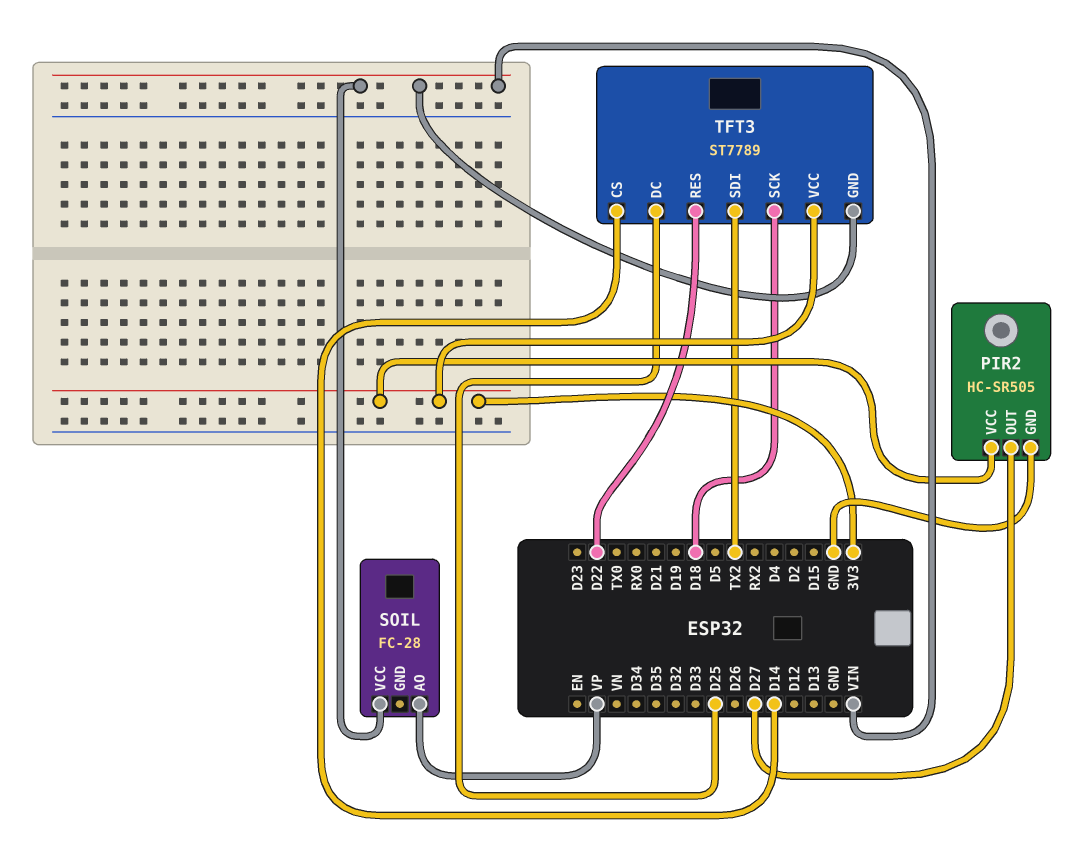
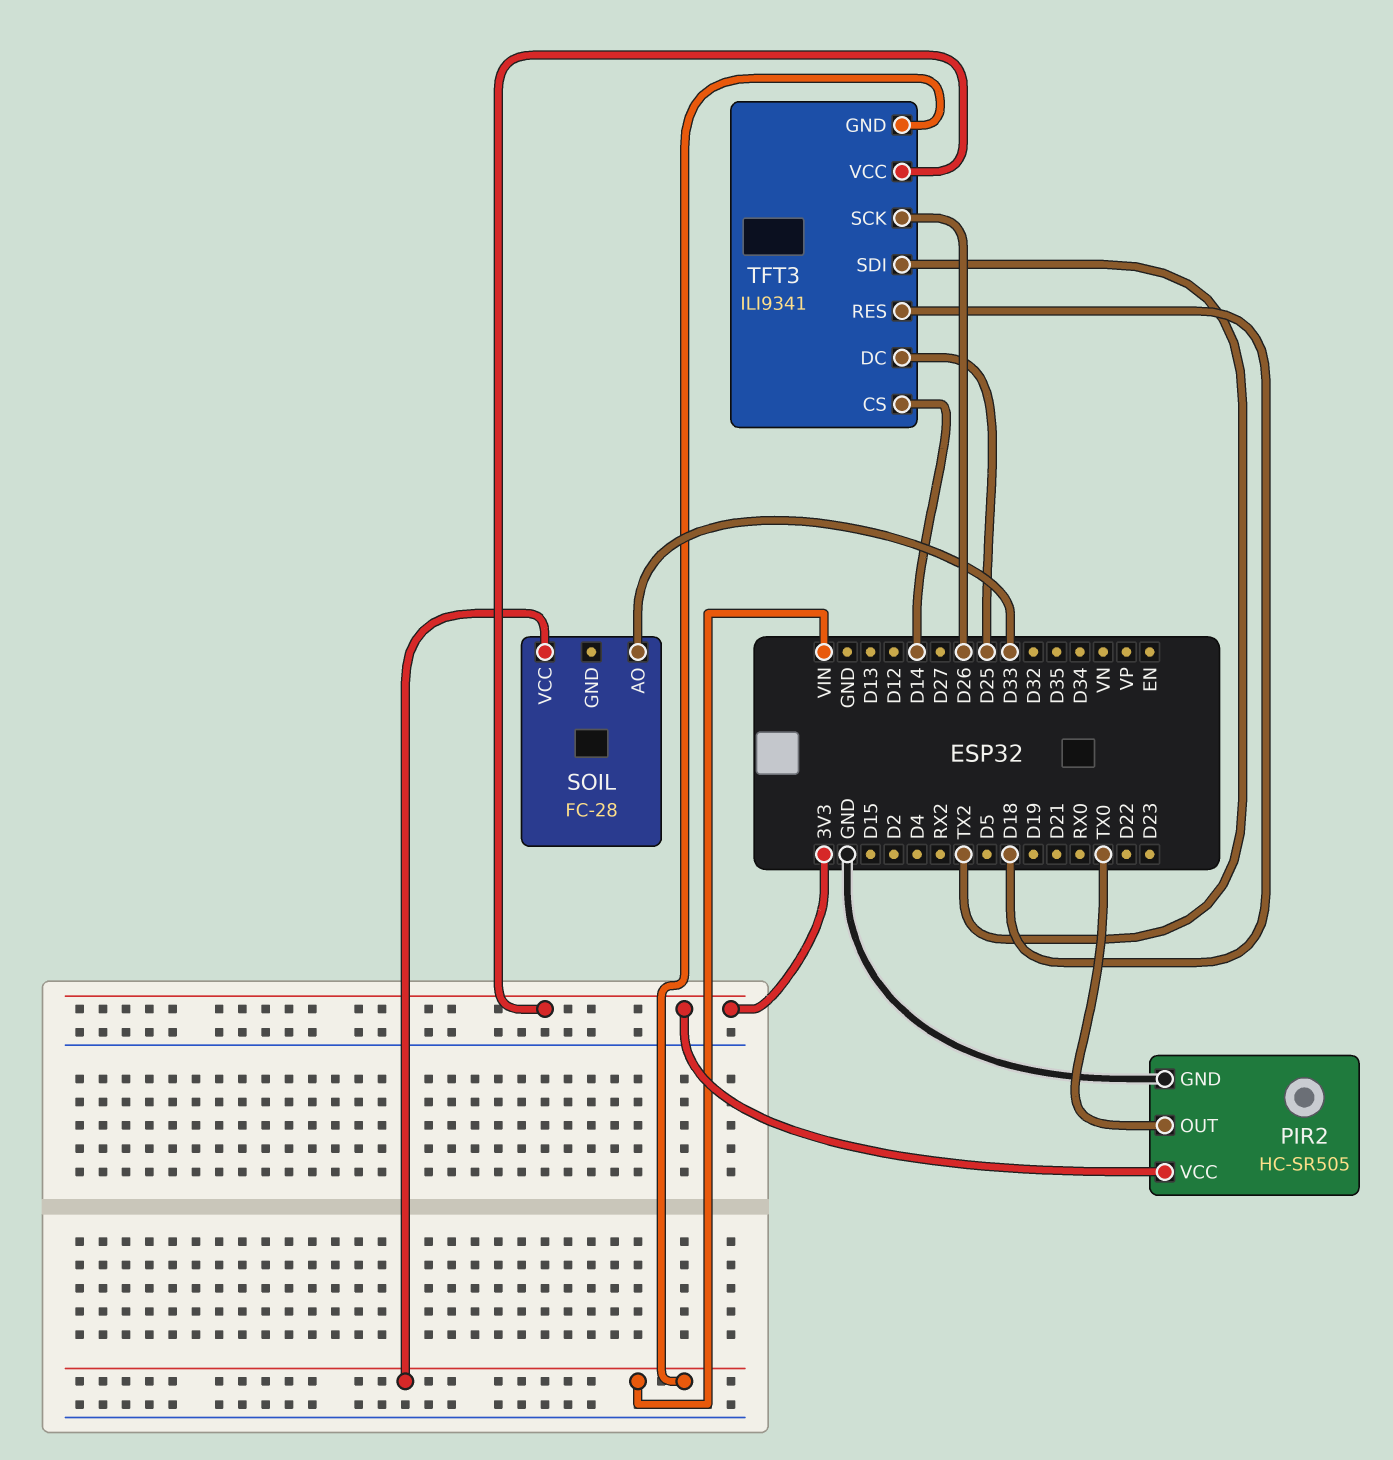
PIR2 pin OUT: D27 -> TX0
SOIL pin AO: VP -> D33
TFT3: ST7789 -> ILI9341
TFT3 pin RES: D22 -> D18
TFT3 pin SCK: D18 -> D26

